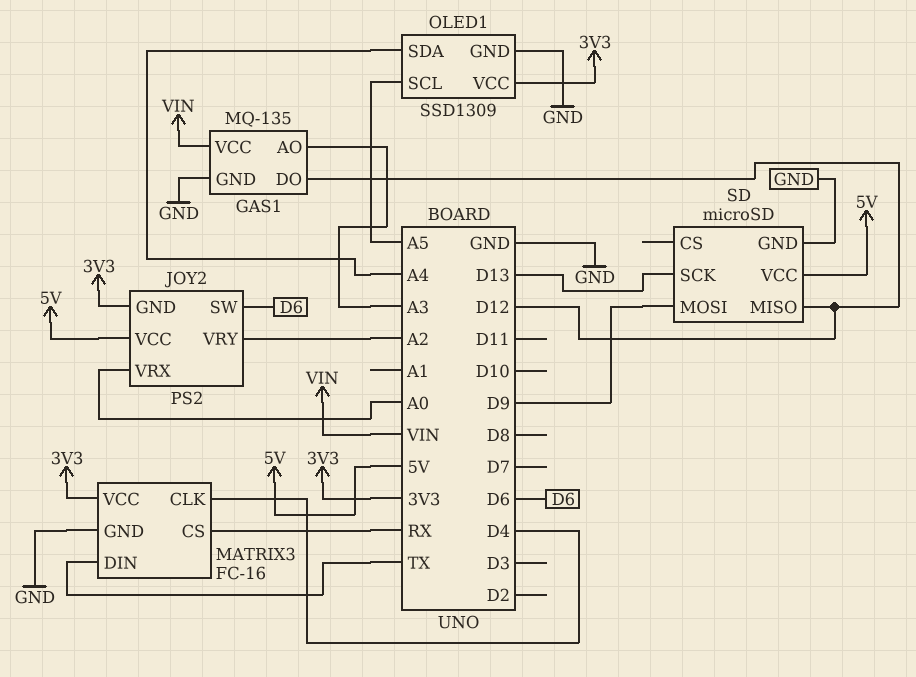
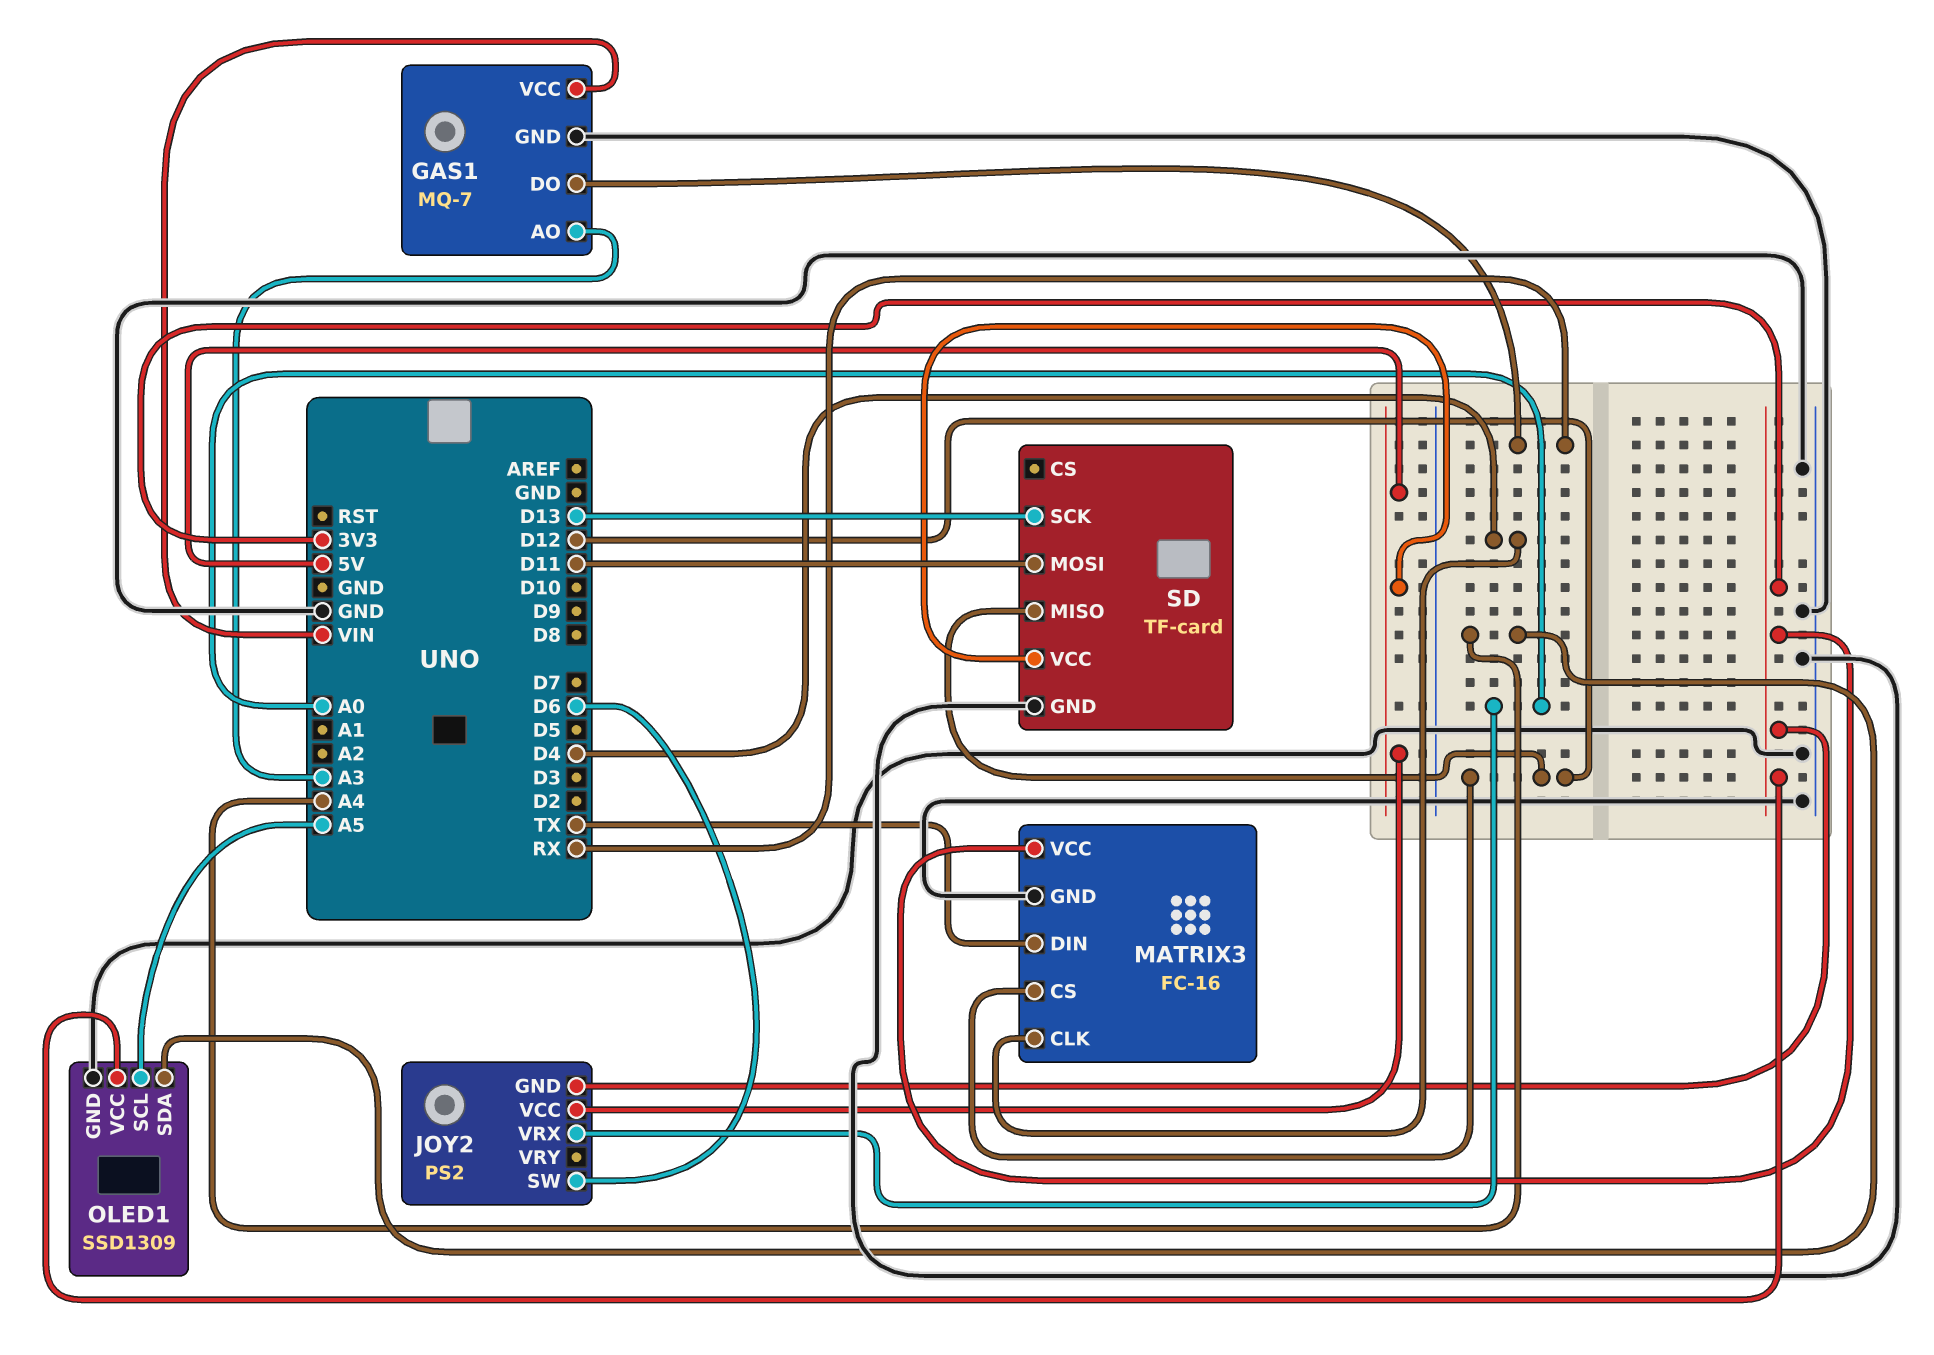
GAS1: MQ-135 -> MQ-7
GAS1 pin DO: D12 -> RX
JOY2 pin VRY: A2 -> none
MATRIX3 pin CS: RX -> D12
SD: microSD -> TF-card
SD pin MOSI: D9 -> D11

